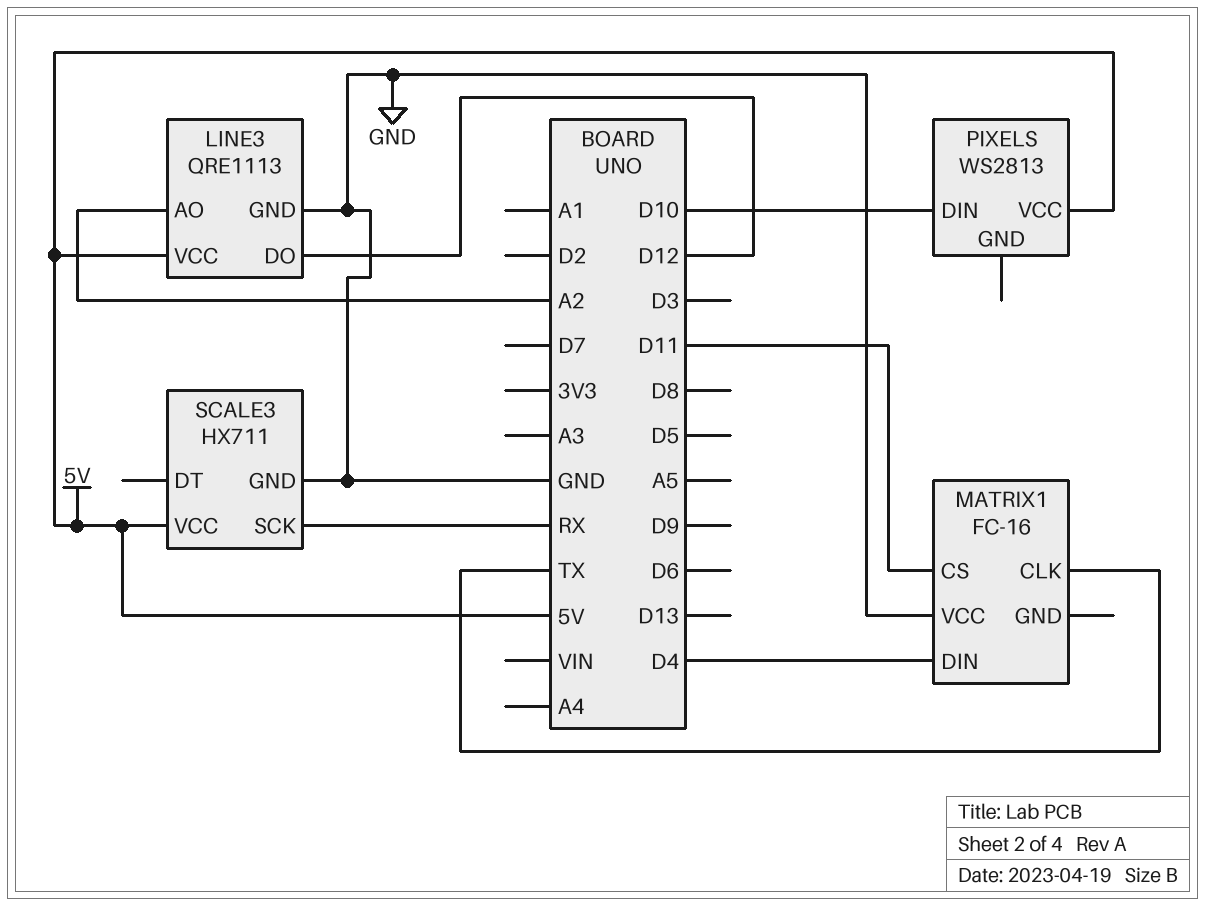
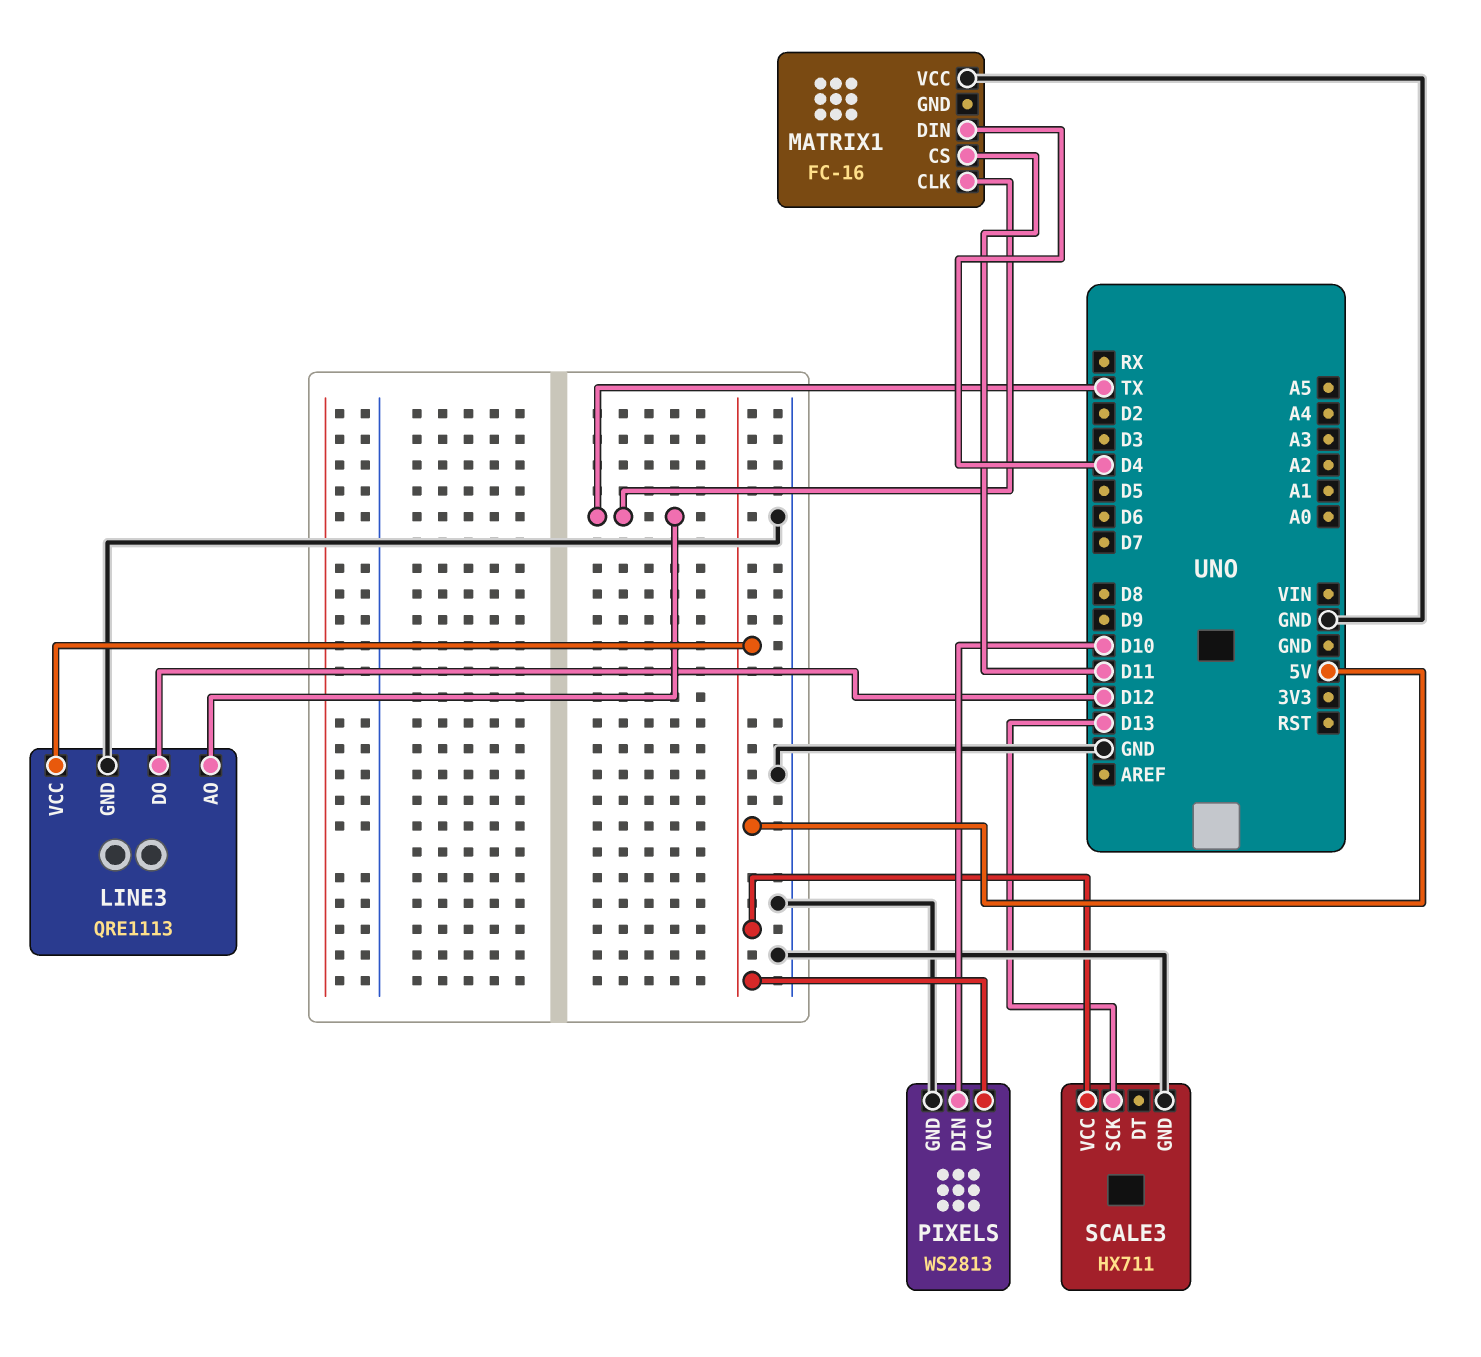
LINE3 pin AO: A2 -> TX
PIXELS pin GND: none -> GND
SCALE3 pin SCK: RX -> D13

